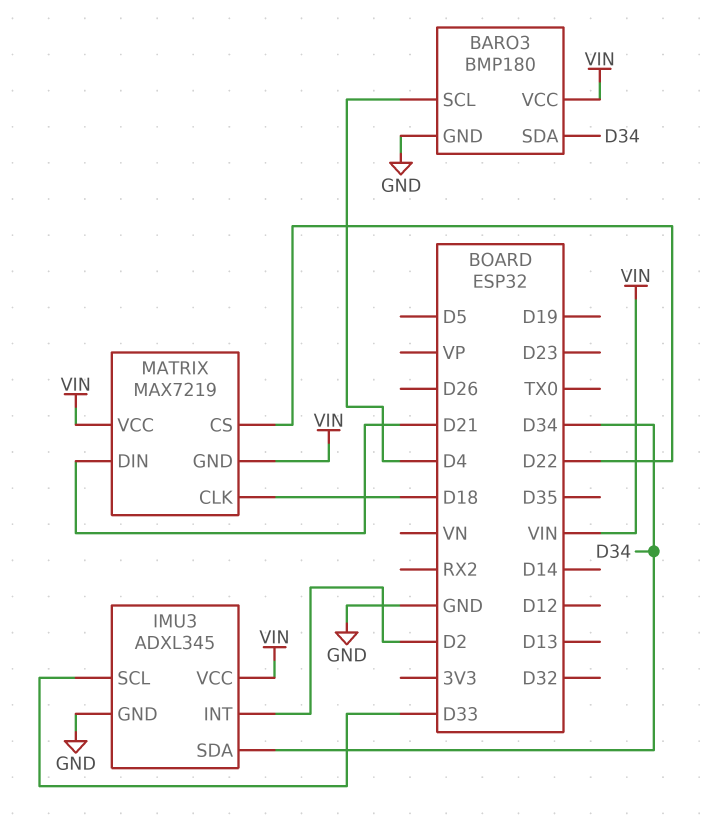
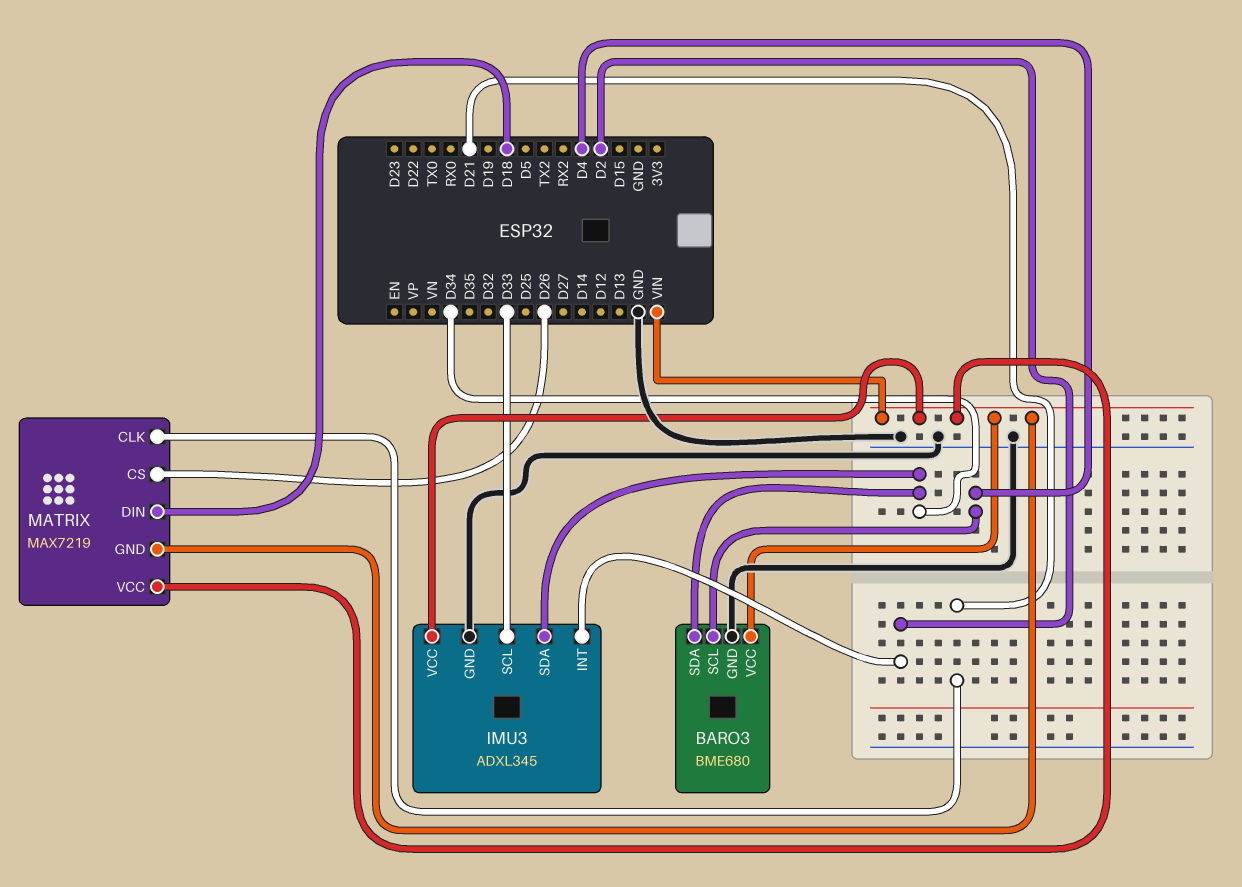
BARO3: BMP180 -> BME680
MATRIX pin CLK: D18 -> D21
MATRIX pin CS: D22 -> D26
MATRIX pin DIN: D21 -> D18

